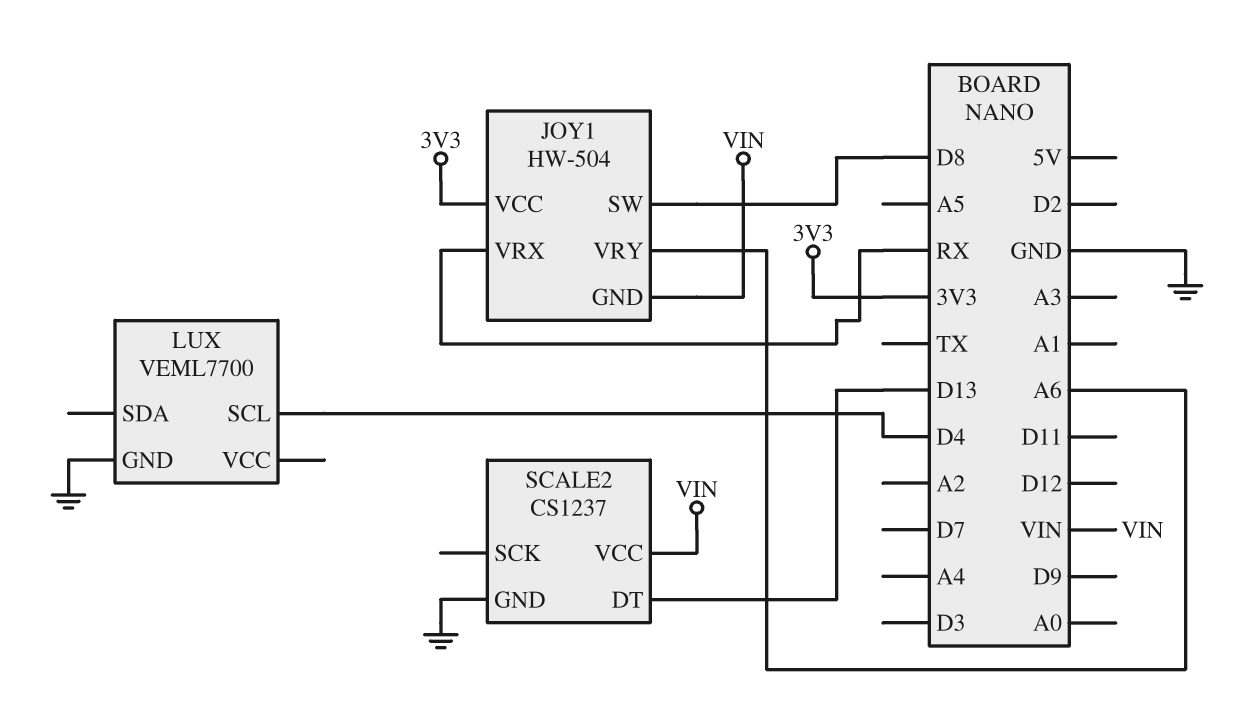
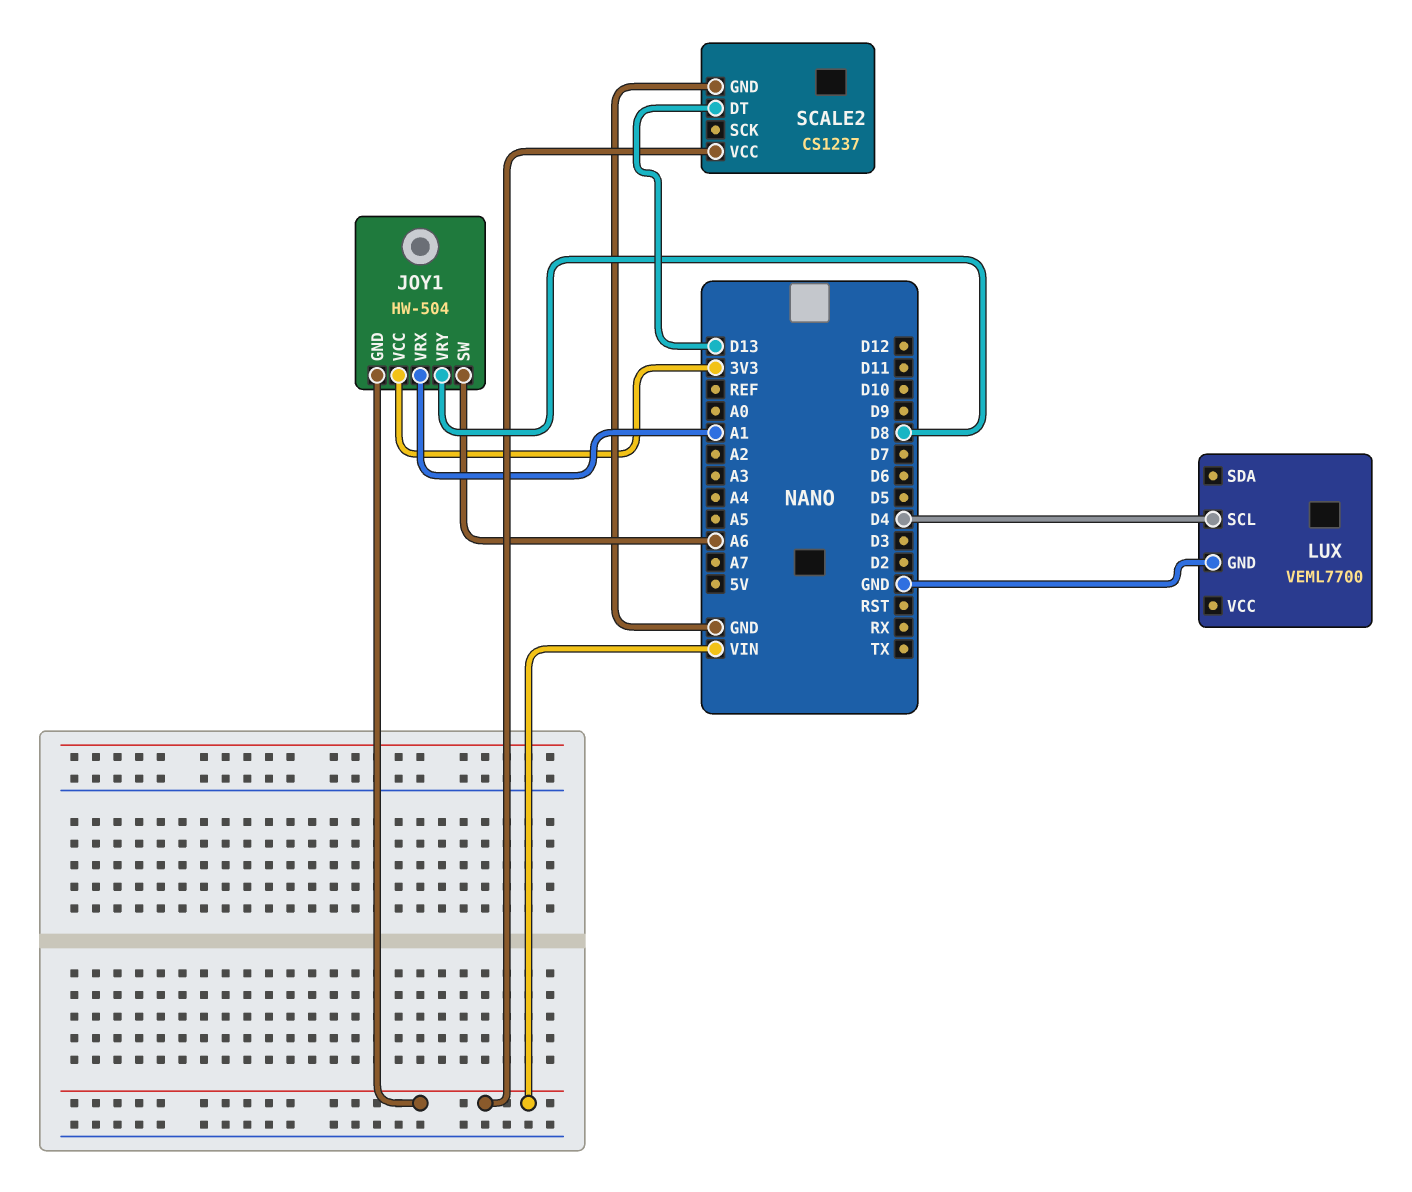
JOY1 pin SW: D8 -> A6
JOY1 pin VRX: RX -> A1
JOY1 pin VRY: A6 -> D8

